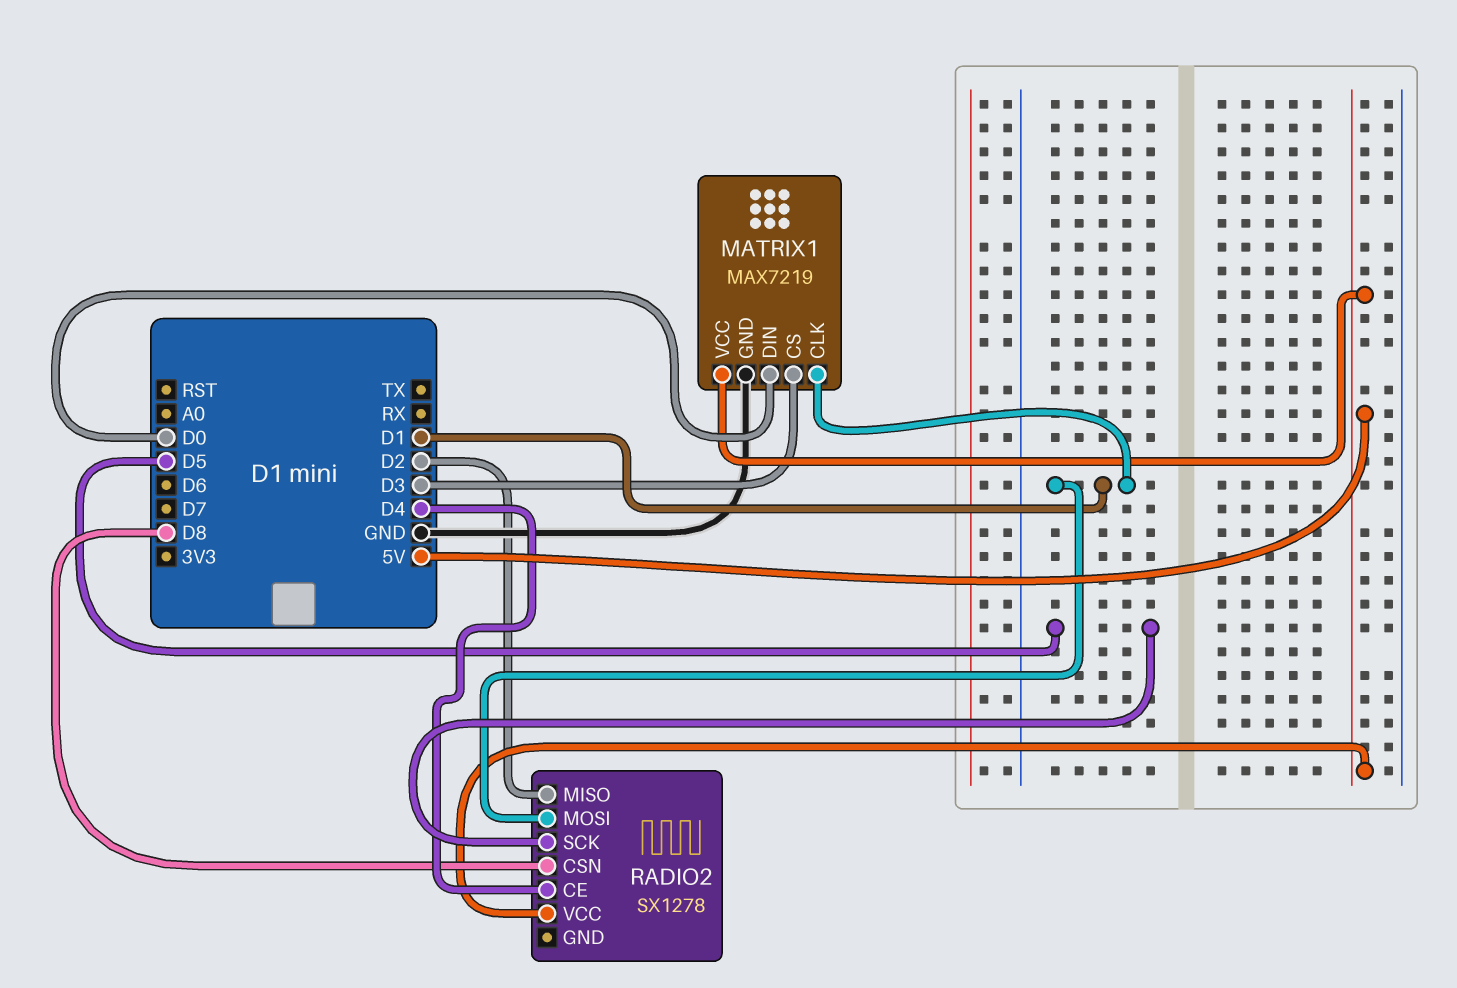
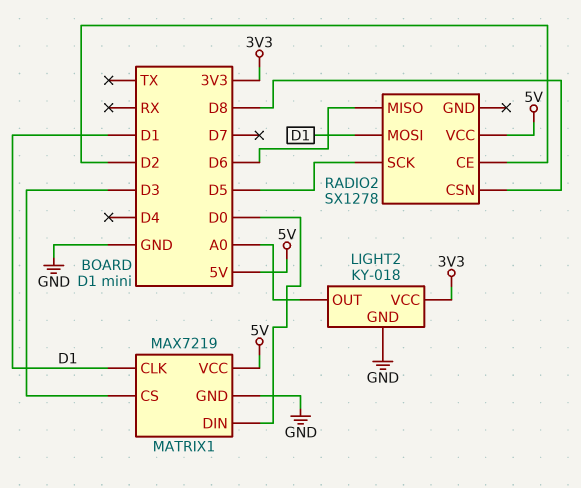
LIGHT2: none -> KY-018
LIGHT2 pin GND: none -> GND
LIGHT2 pin OUT: none -> A0
LIGHT2 pin VCC: none -> 3V3
RADIO2 pin CE: D4 -> D2
RADIO2 pin MISO: D2 -> D6

